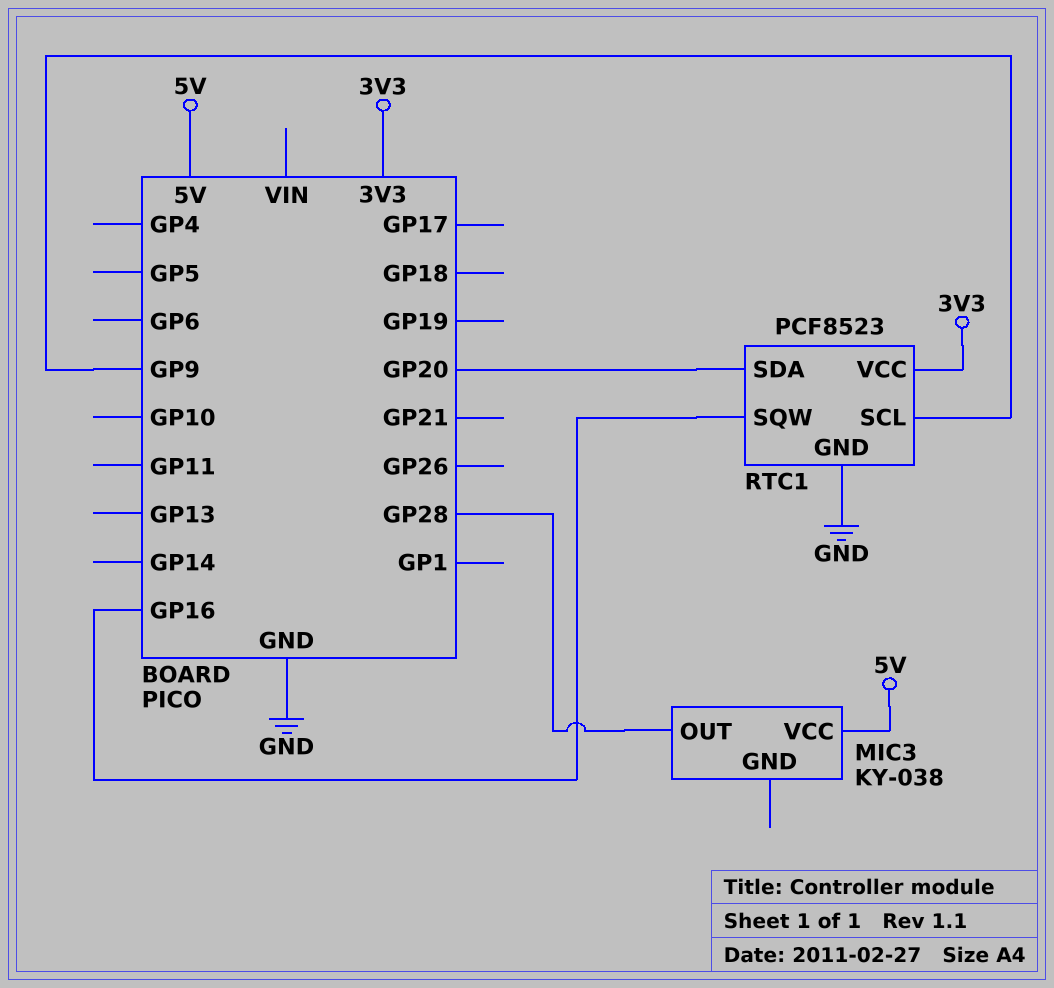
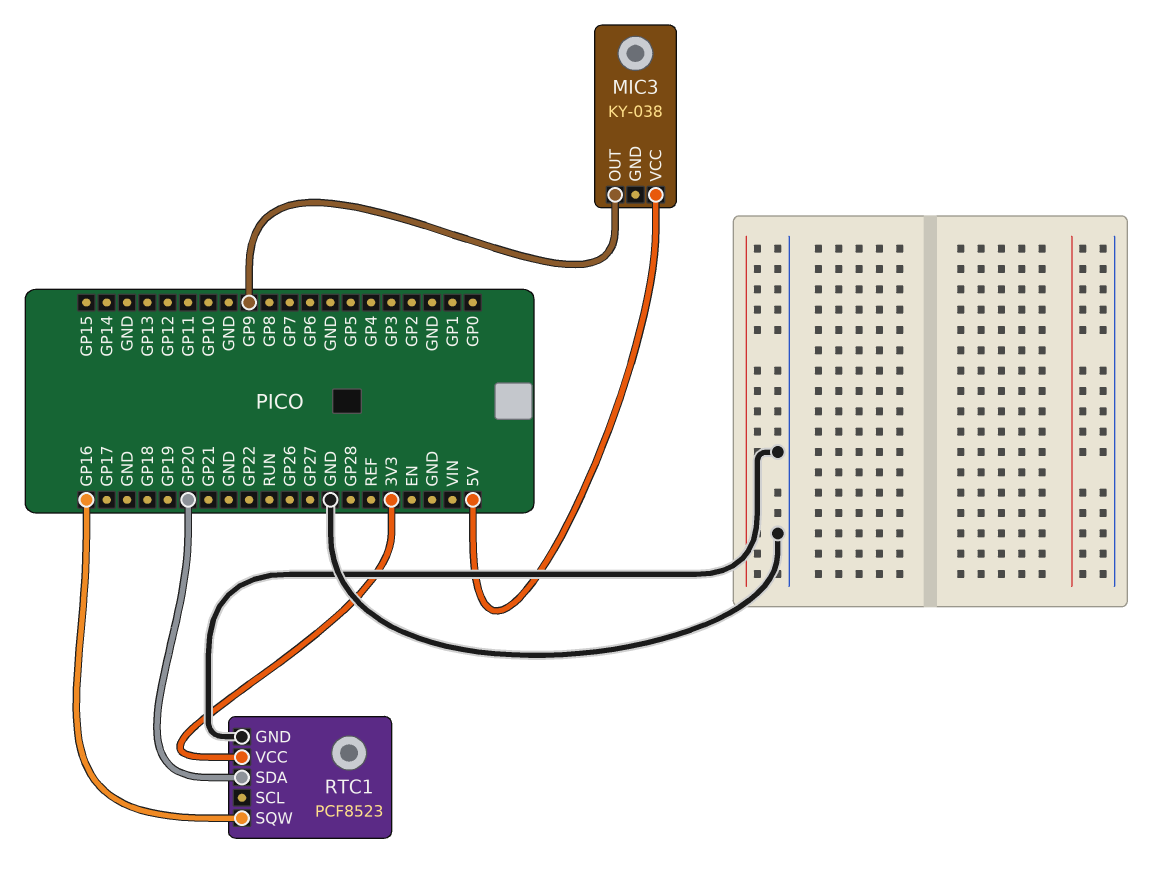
MIC3 pin OUT: GP28 -> GP9
RTC1 pin SCL: GP9 -> none

